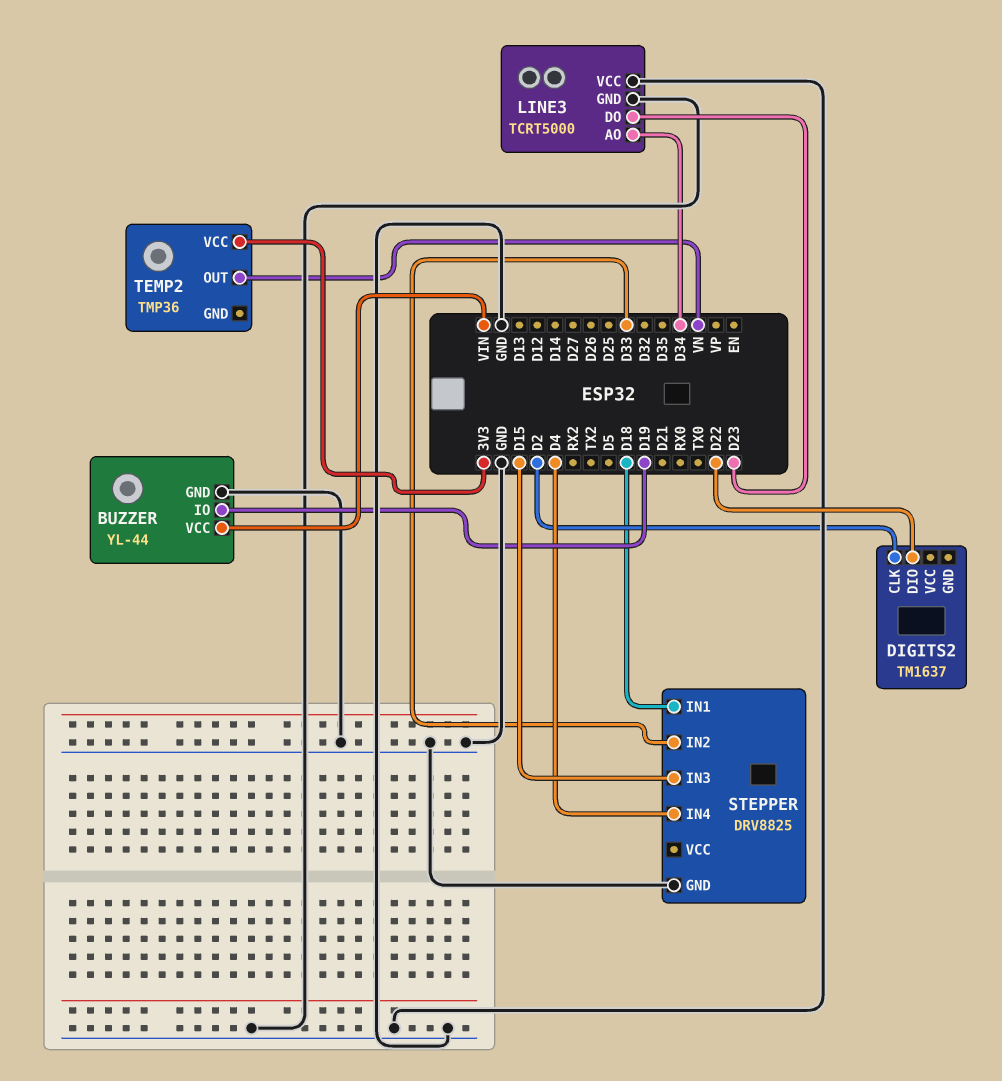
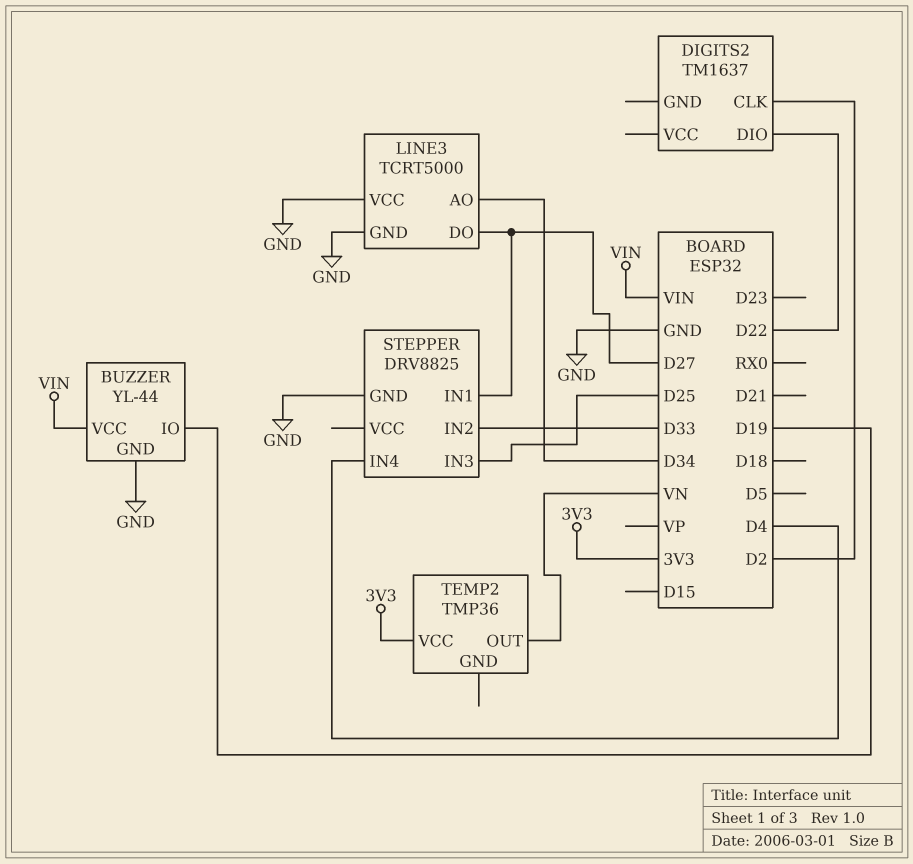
LINE3 pin DO: D23 -> D27
STEPPER pin IN1: D18 -> D27
STEPPER pin IN3: D15 -> D25

